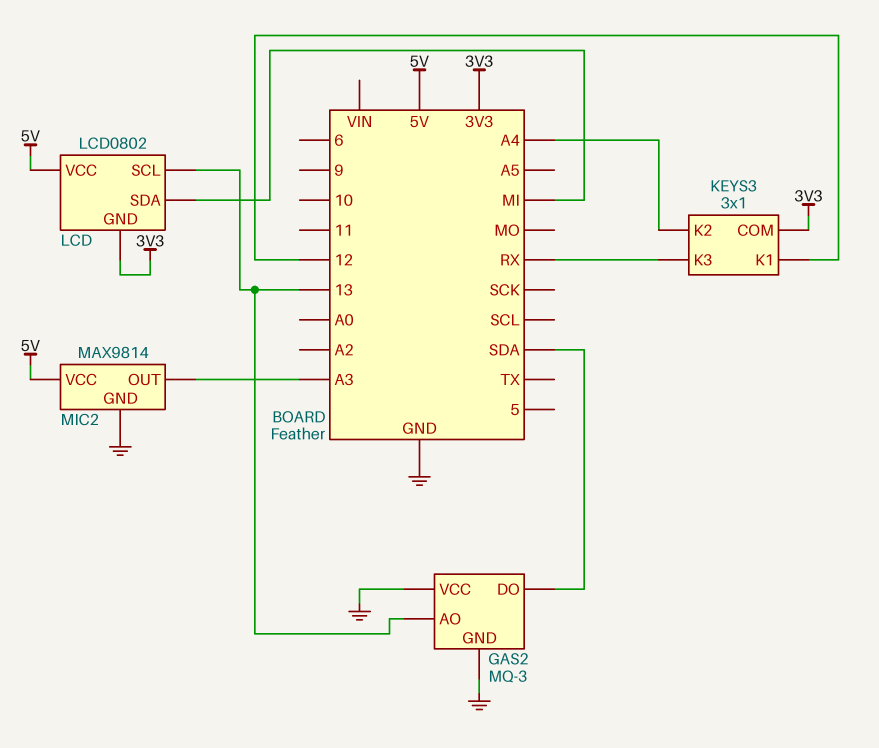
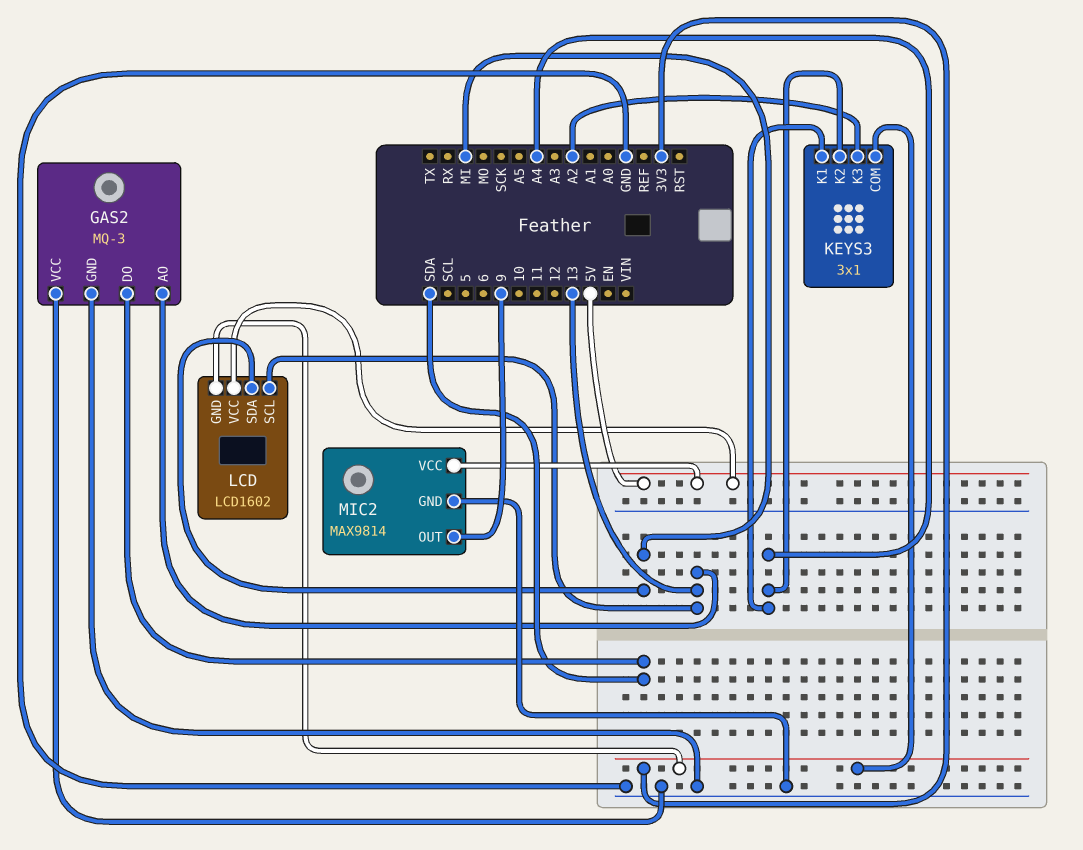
KEYS3 pin K1: 12 -> A4
KEYS3 pin K3: RX -> A2
LCD: LCD0802 -> LCD1602
MIC2 pin OUT: A3 -> 9

